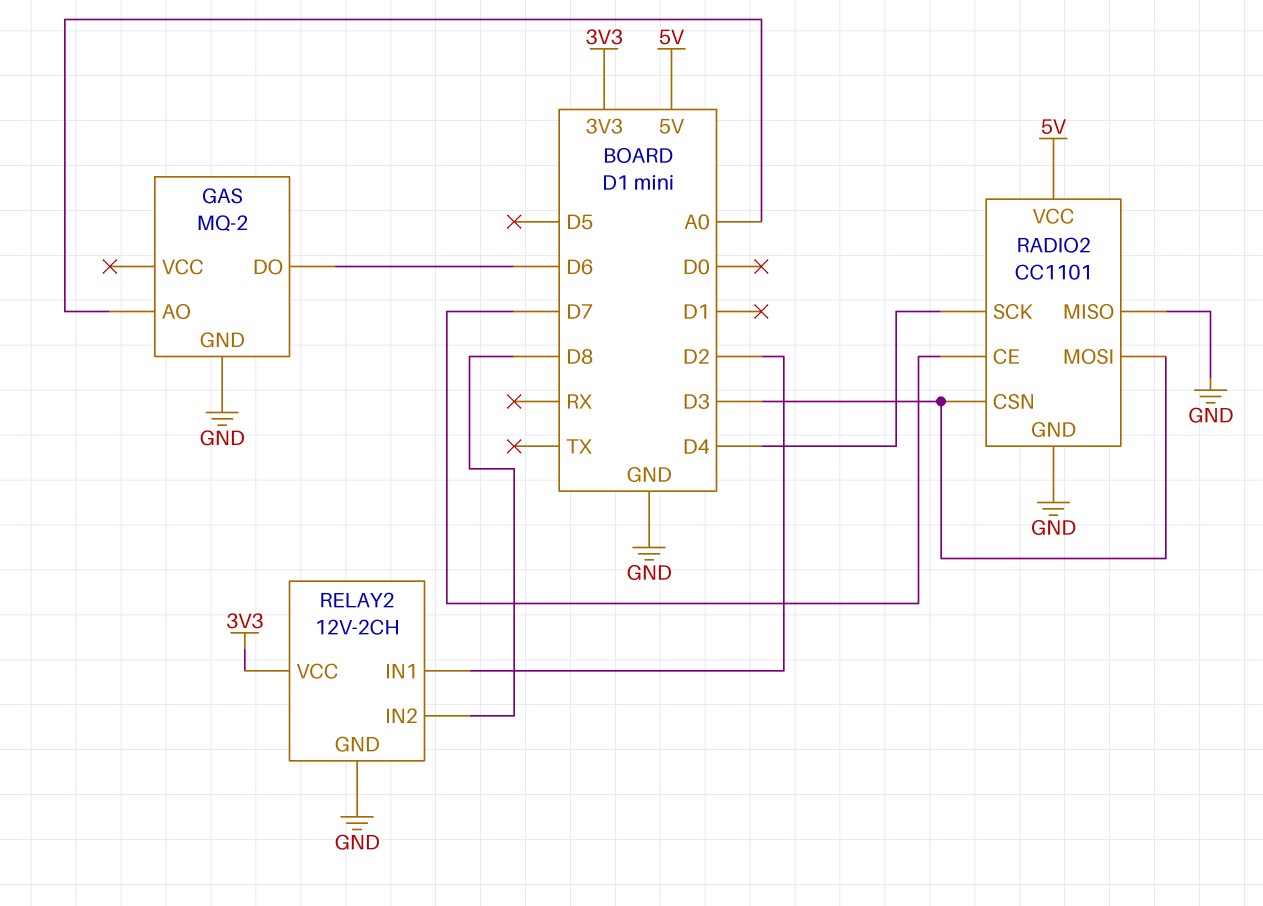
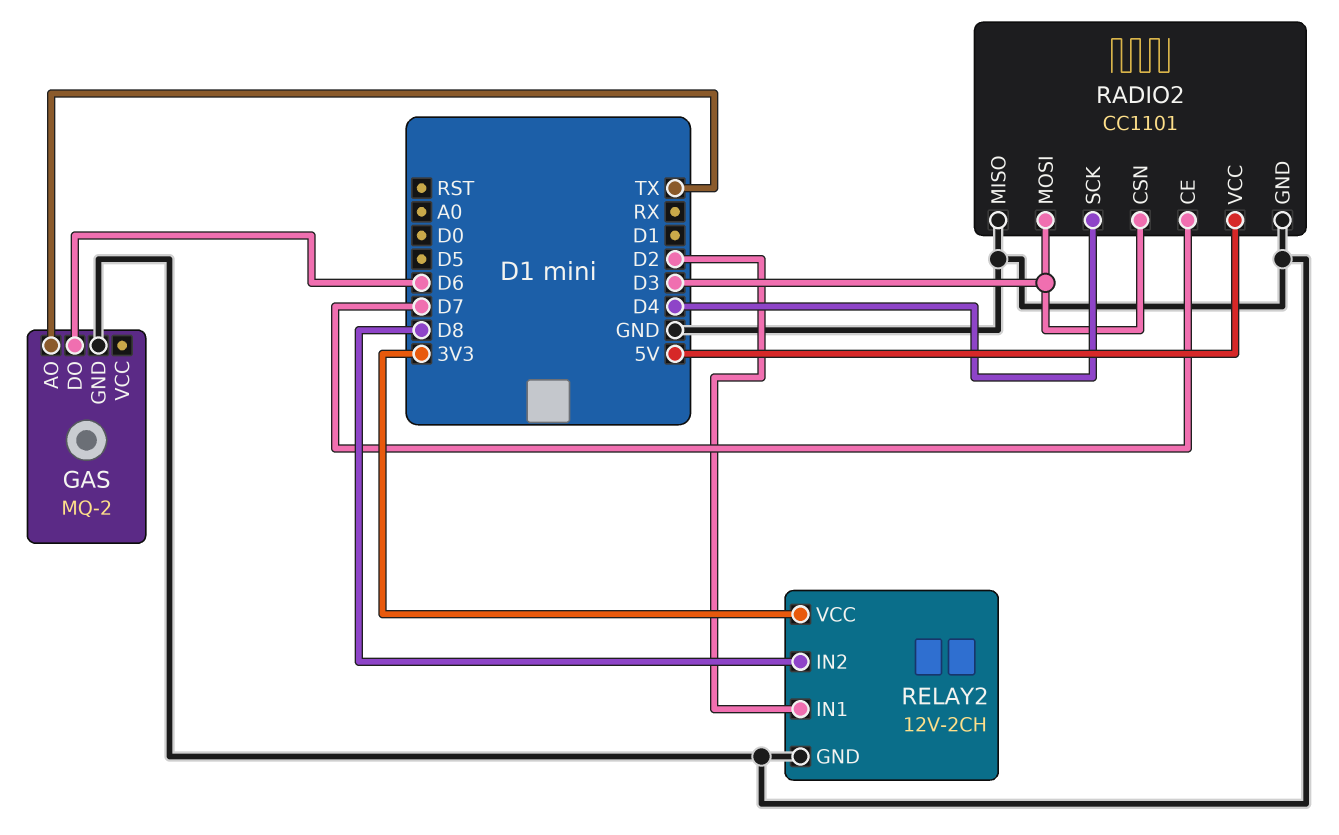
GAS pin AO: A0 -> TX

